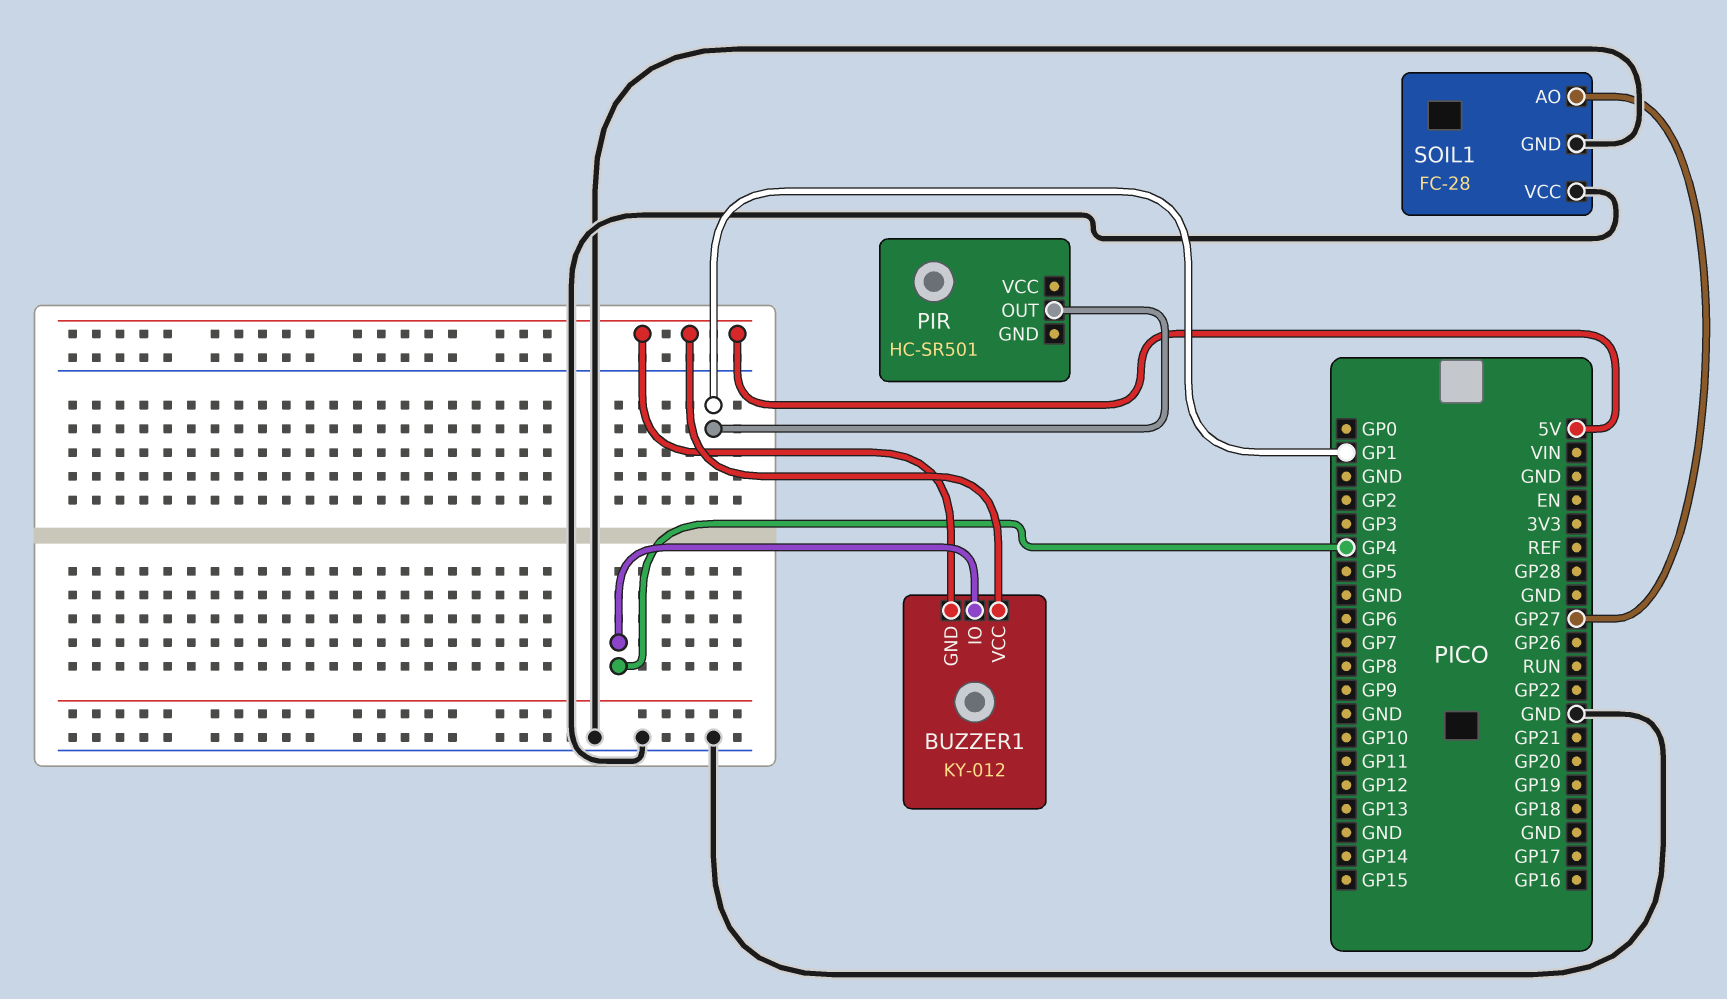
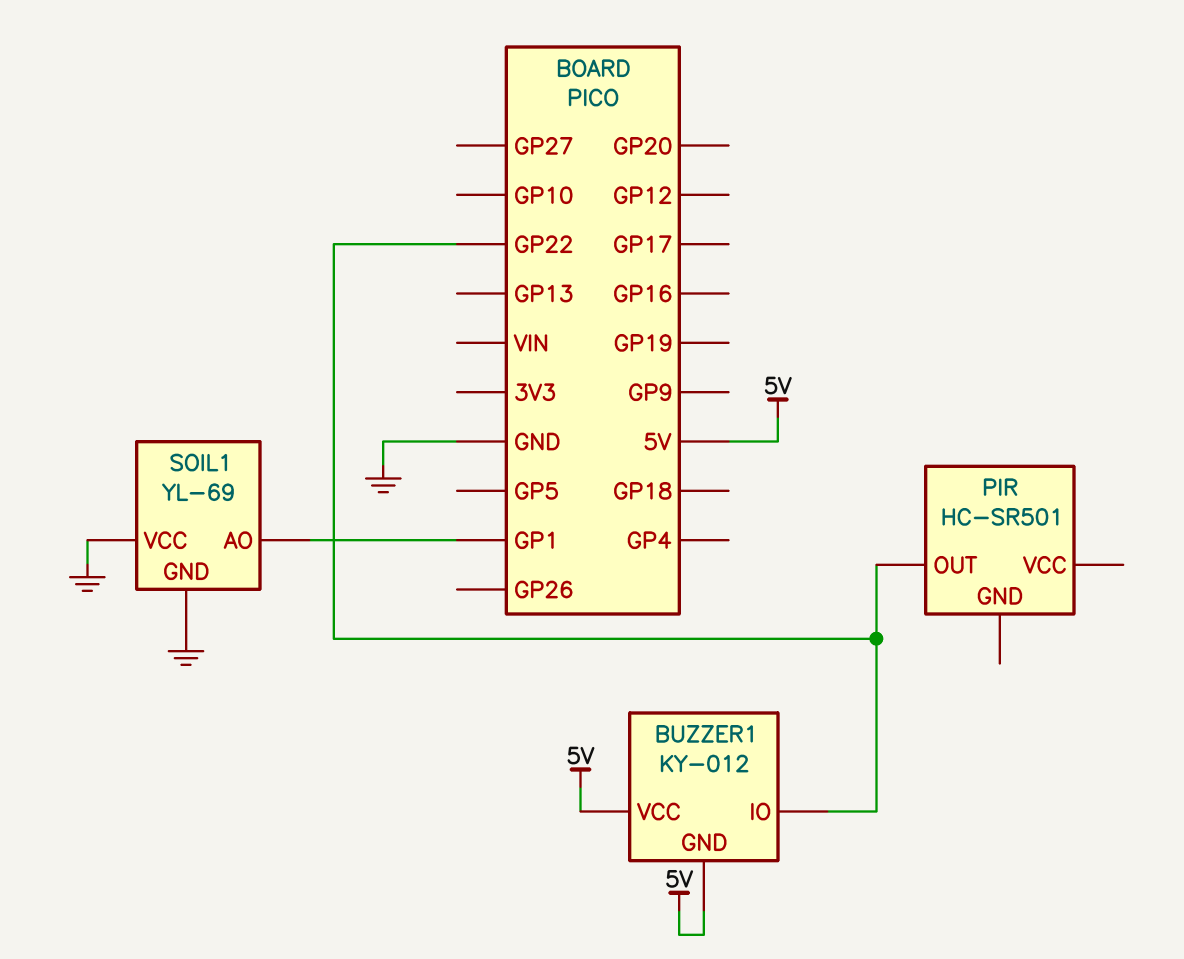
BUZZER1 pin IO: GP4 -> GP22
PIR pin OUT: GP1 -> GP22
SOIL1: FC-28 -> YL-69
SOIL1 pin AO: GP27 -> GP1

